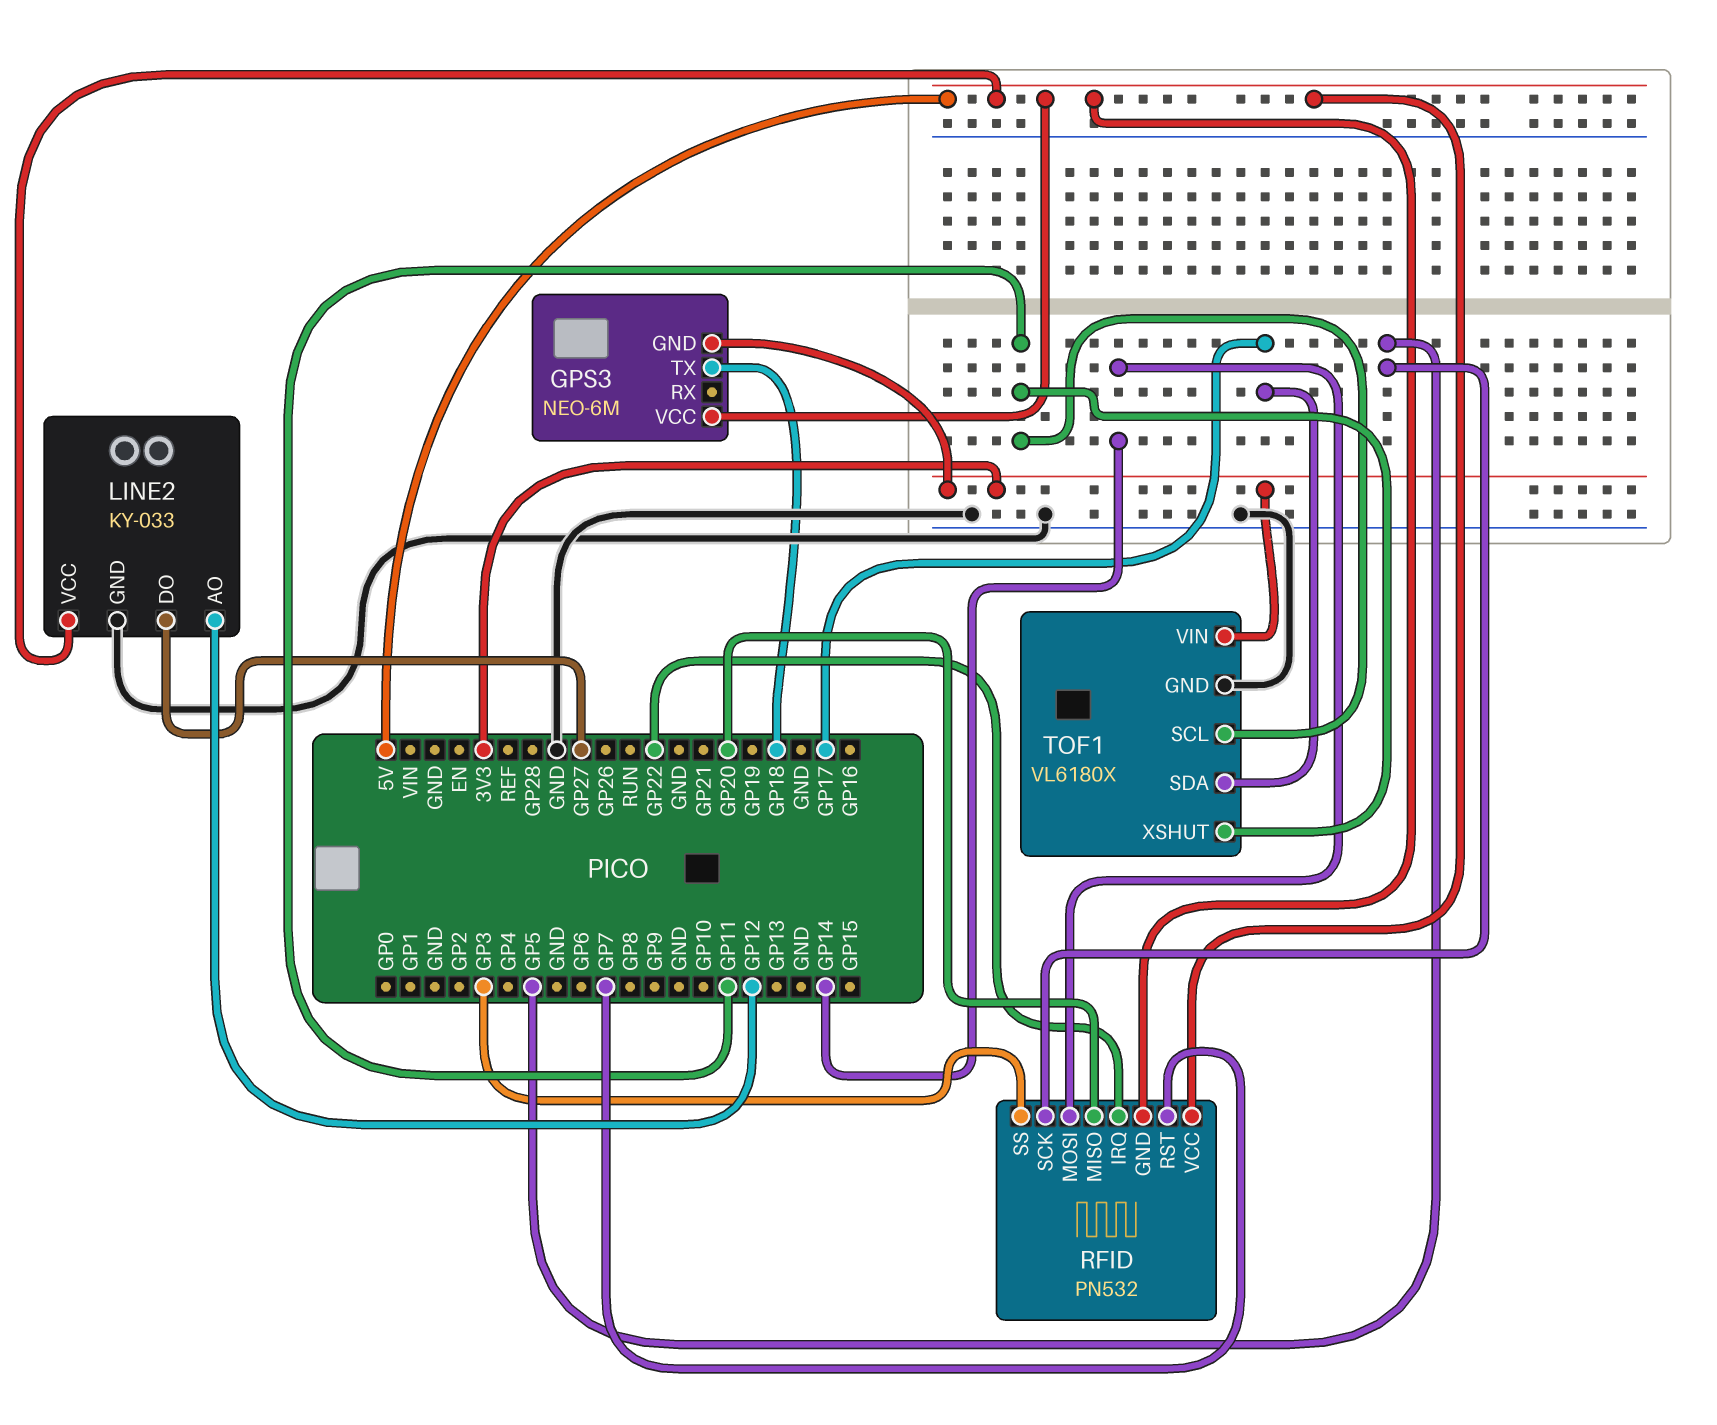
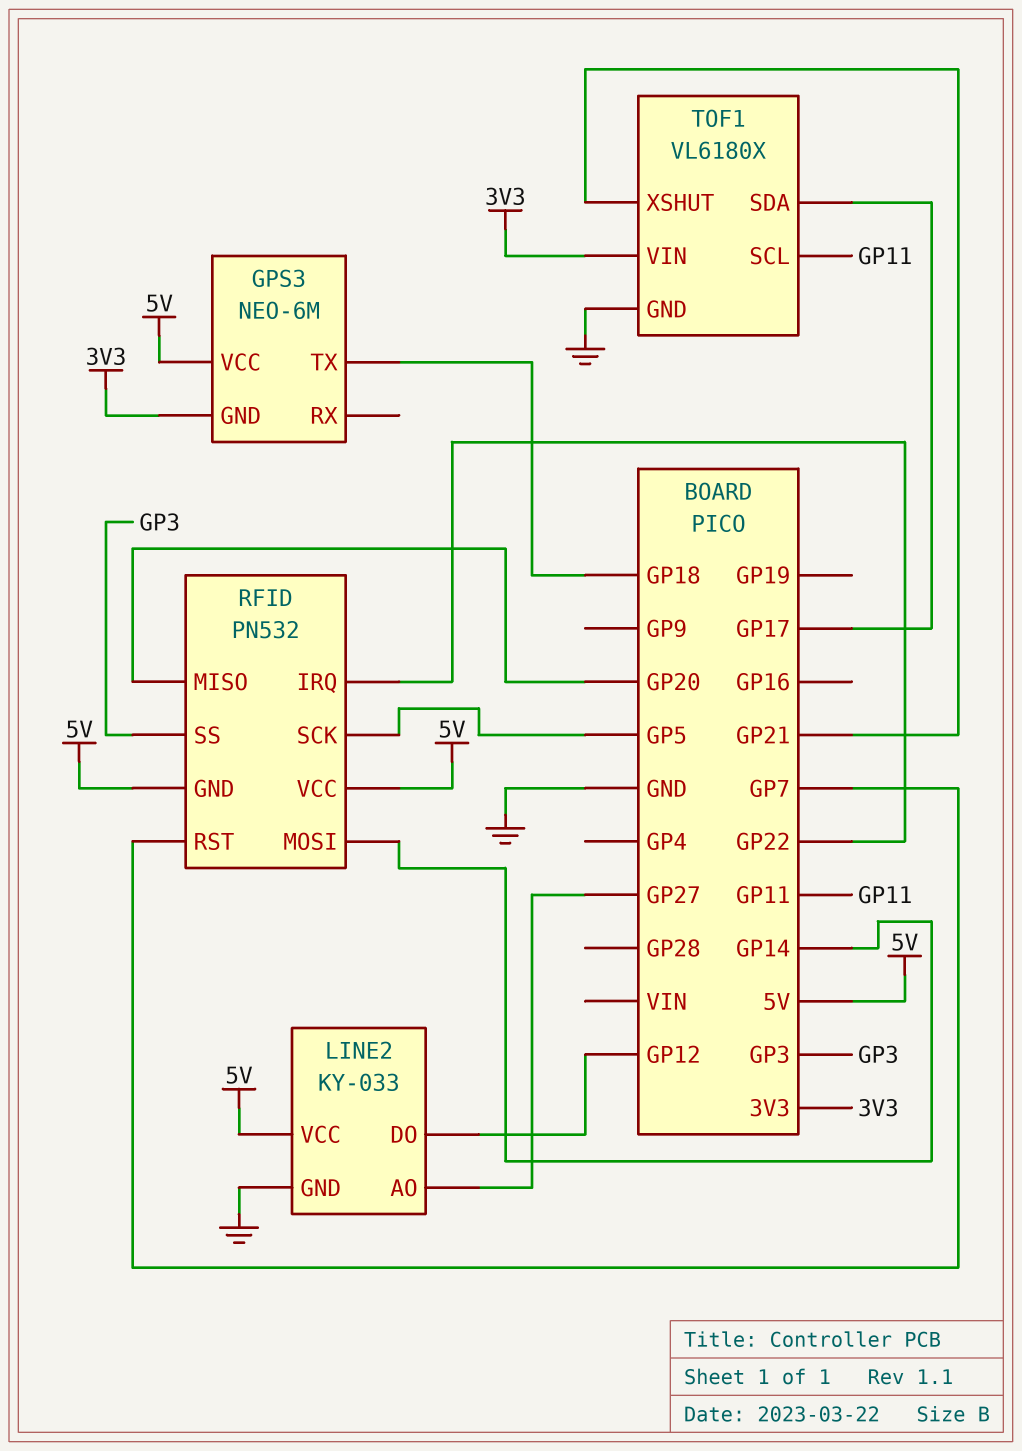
LINE2 pin AO: GP12 -> GP27
LINE2 pin DO: GP27 -> GP12
TOF1 pin XSHUT: GP11 -> GP21

